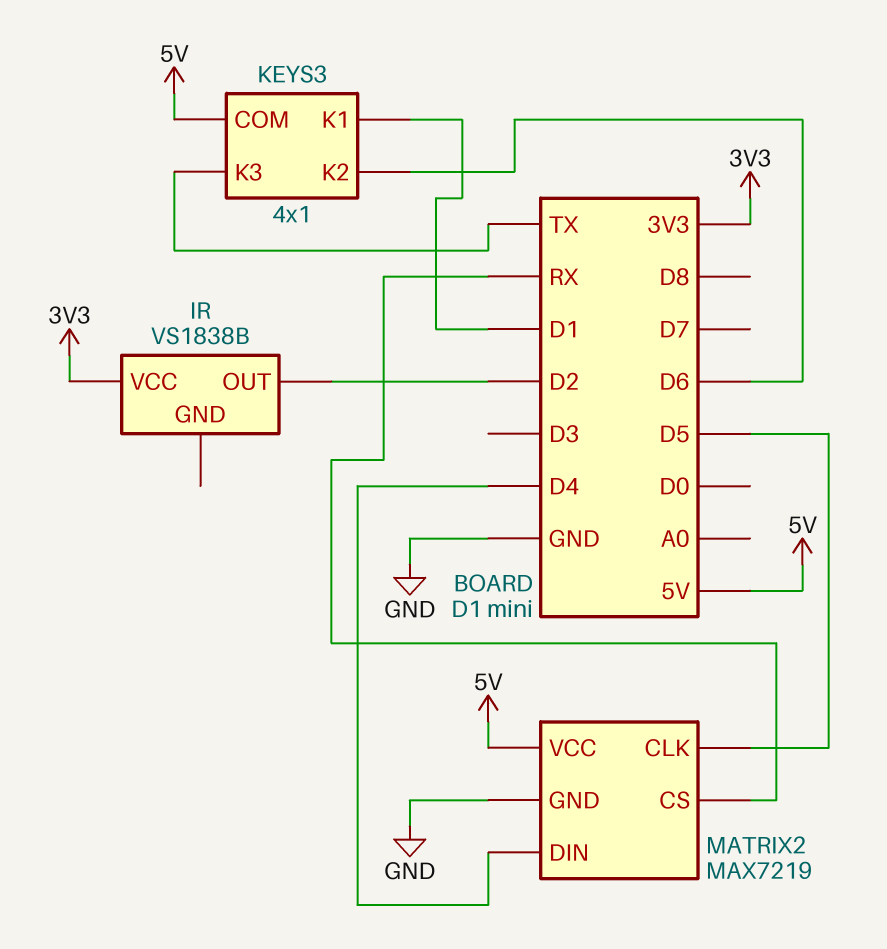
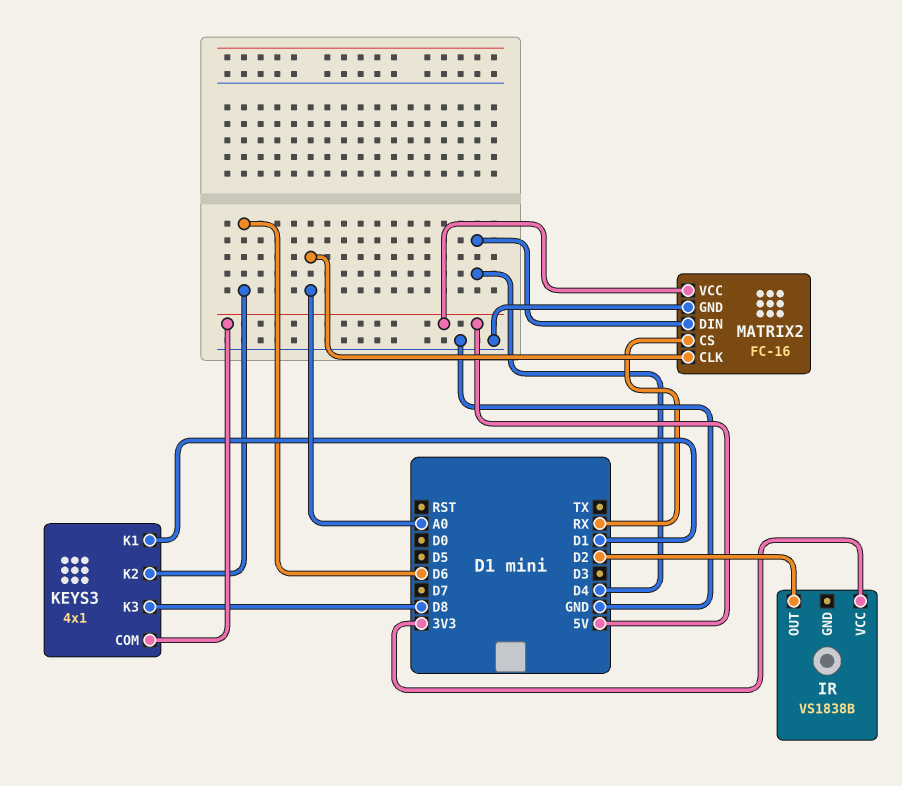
KEYS3 pin K3: TX -> D8
MATRIX2: MAX7219 -> FC-16
MATRIX2 pin CLK: D5 -> A0

